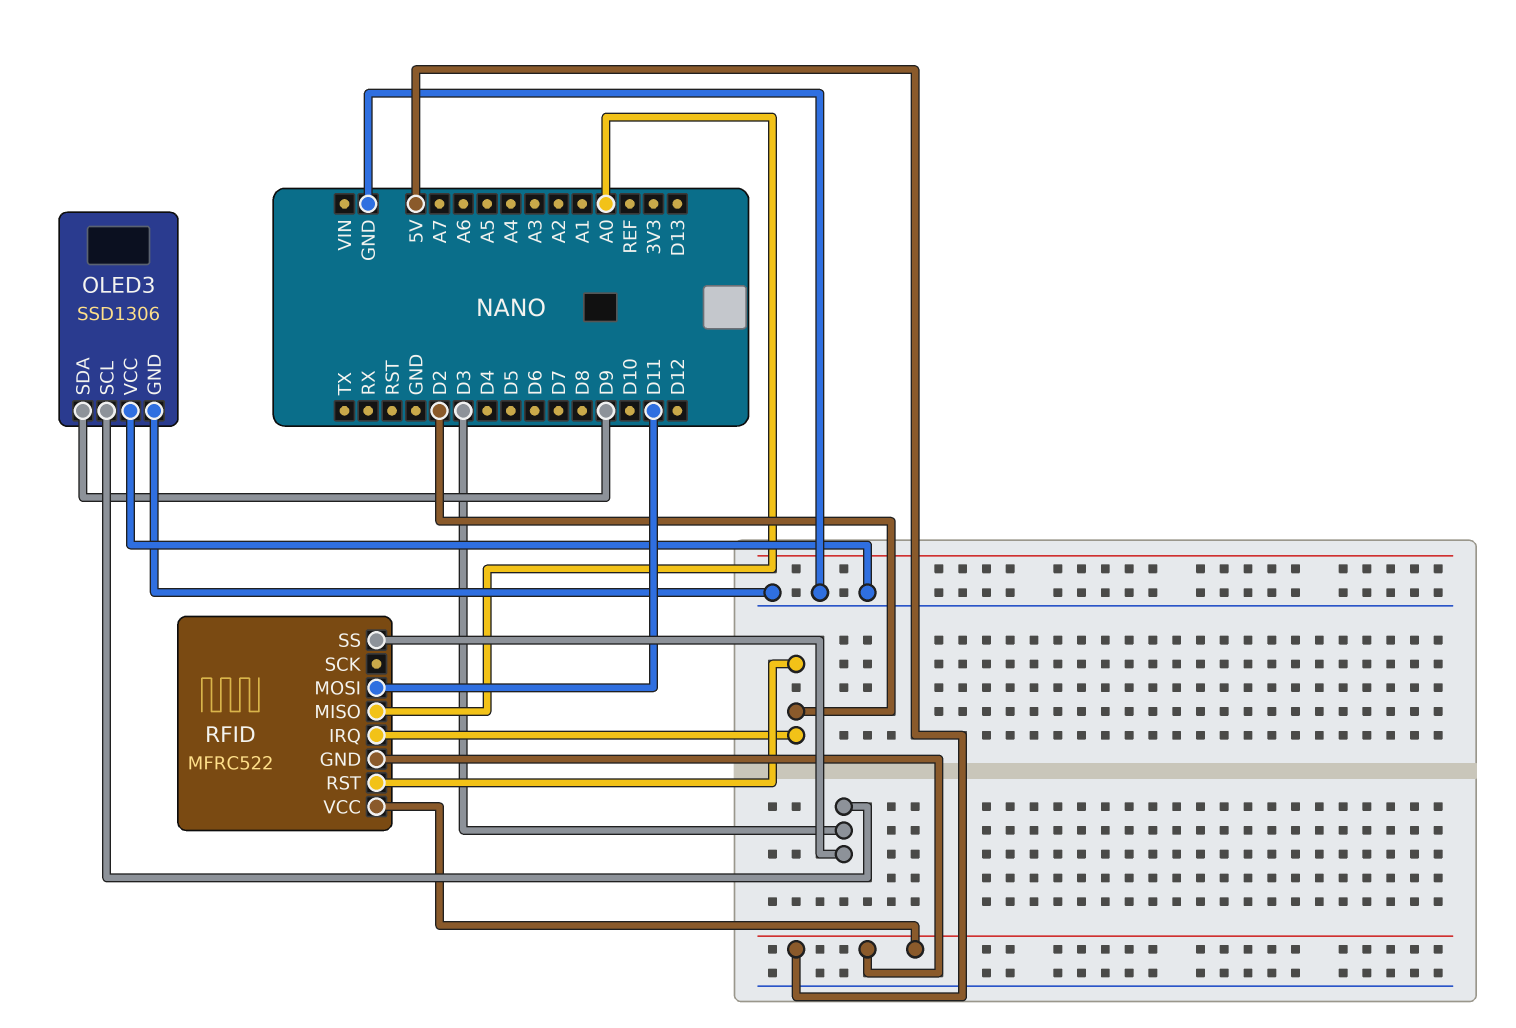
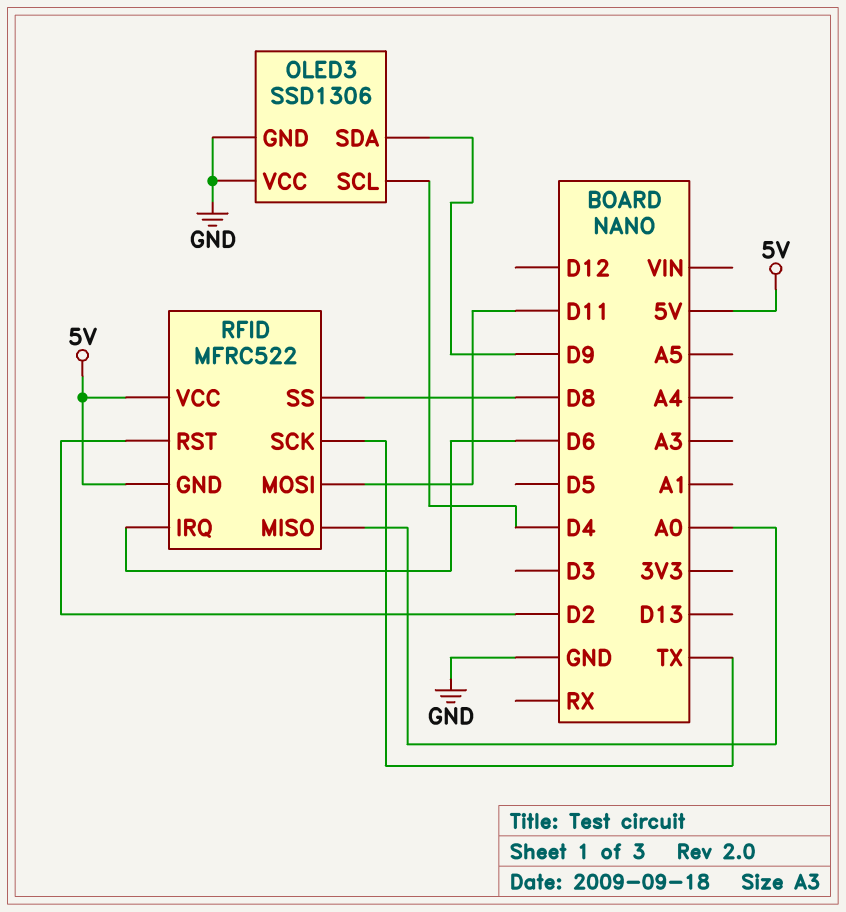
OLED3 pin SCL: D3 -> D4
RFID pin IRQ: D2 -> D6
RFID pin SCK: none -> TX
RFID pin SS: D3 -> D8

